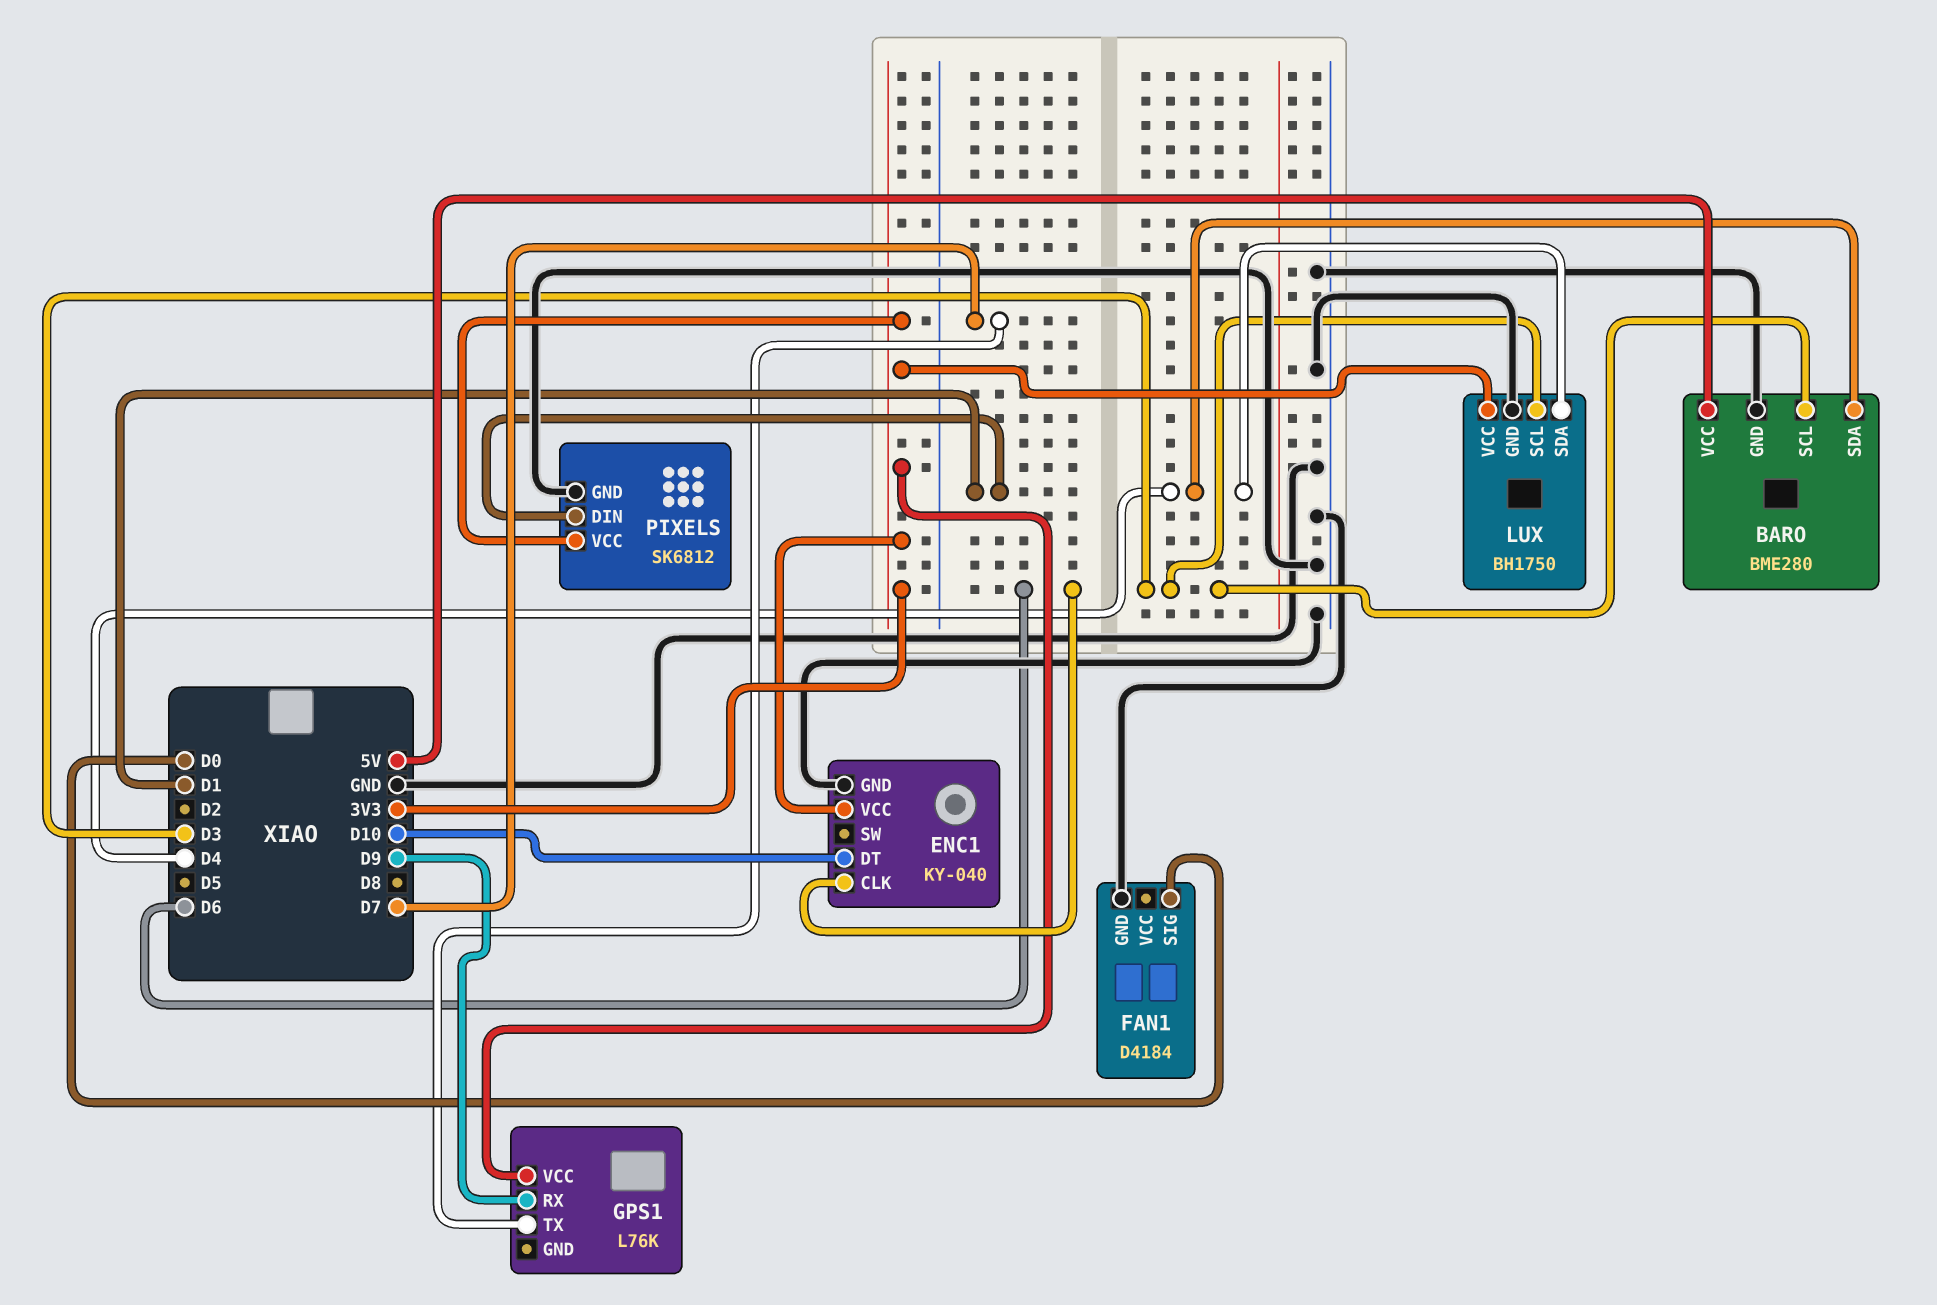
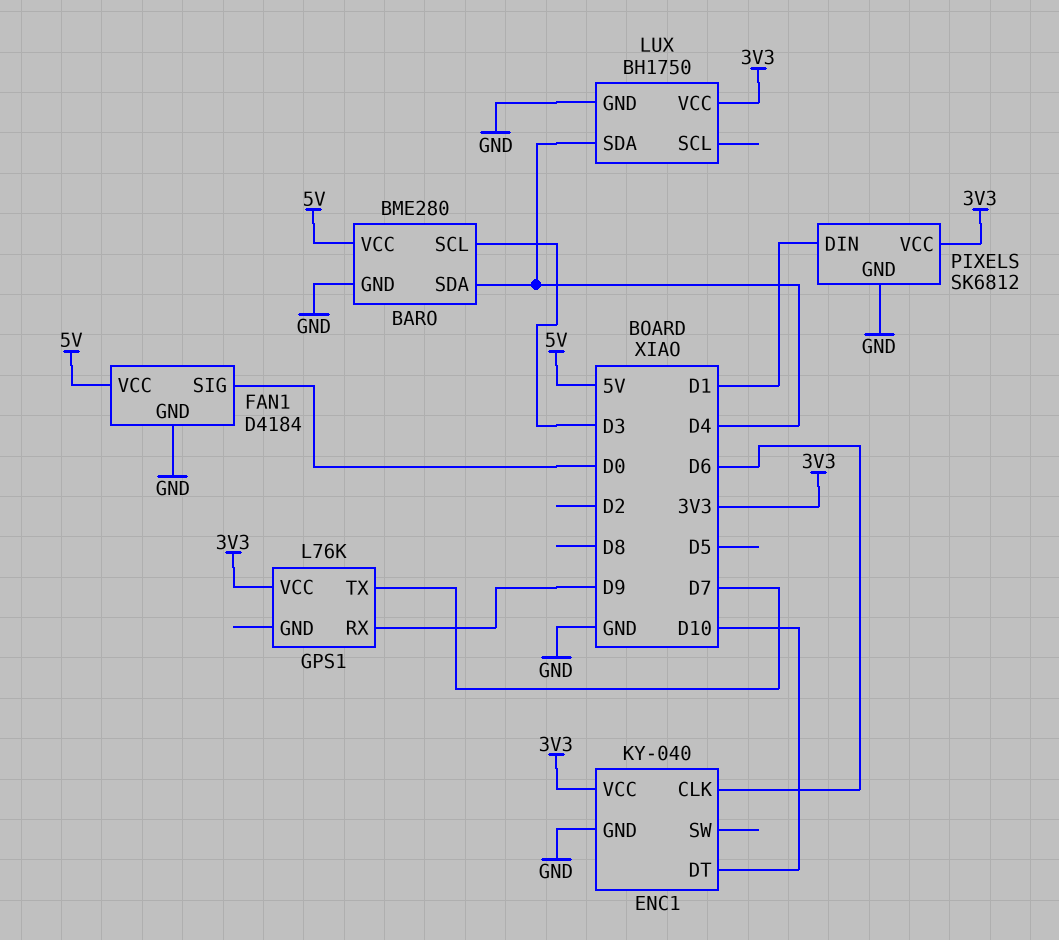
FAN1 pin VCC: none -> 5V
LUX pin SCL: D3 -> none

